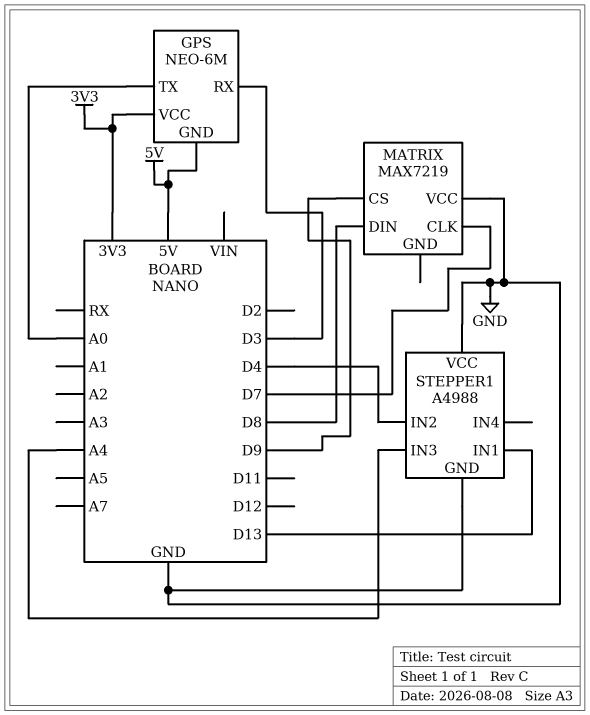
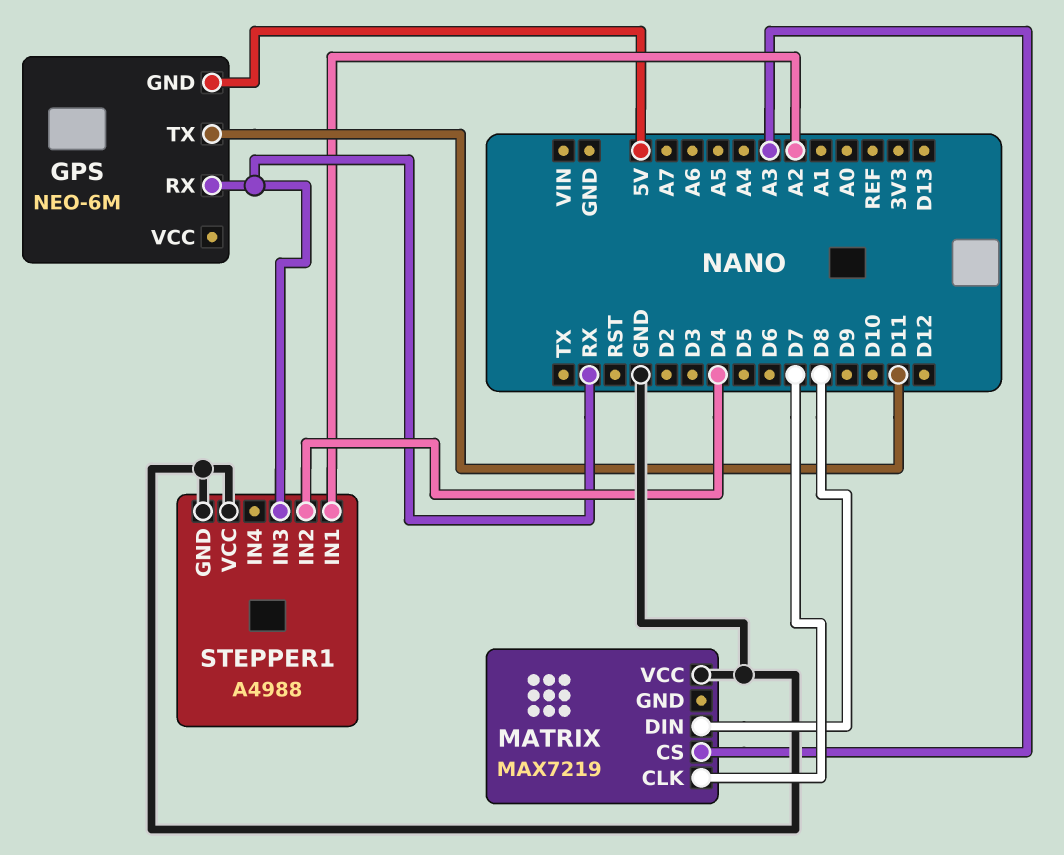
GPS pin RX: D3 -> RX
GPS pin TX: A0 -> D11
GPS pin VCC: 3V3 -> none
MATRIX pin CS: D9 -> A3
STEPPER1 pin IN1: D13 -> A2
STEPPER1 pin IN3: A4 -> RX

